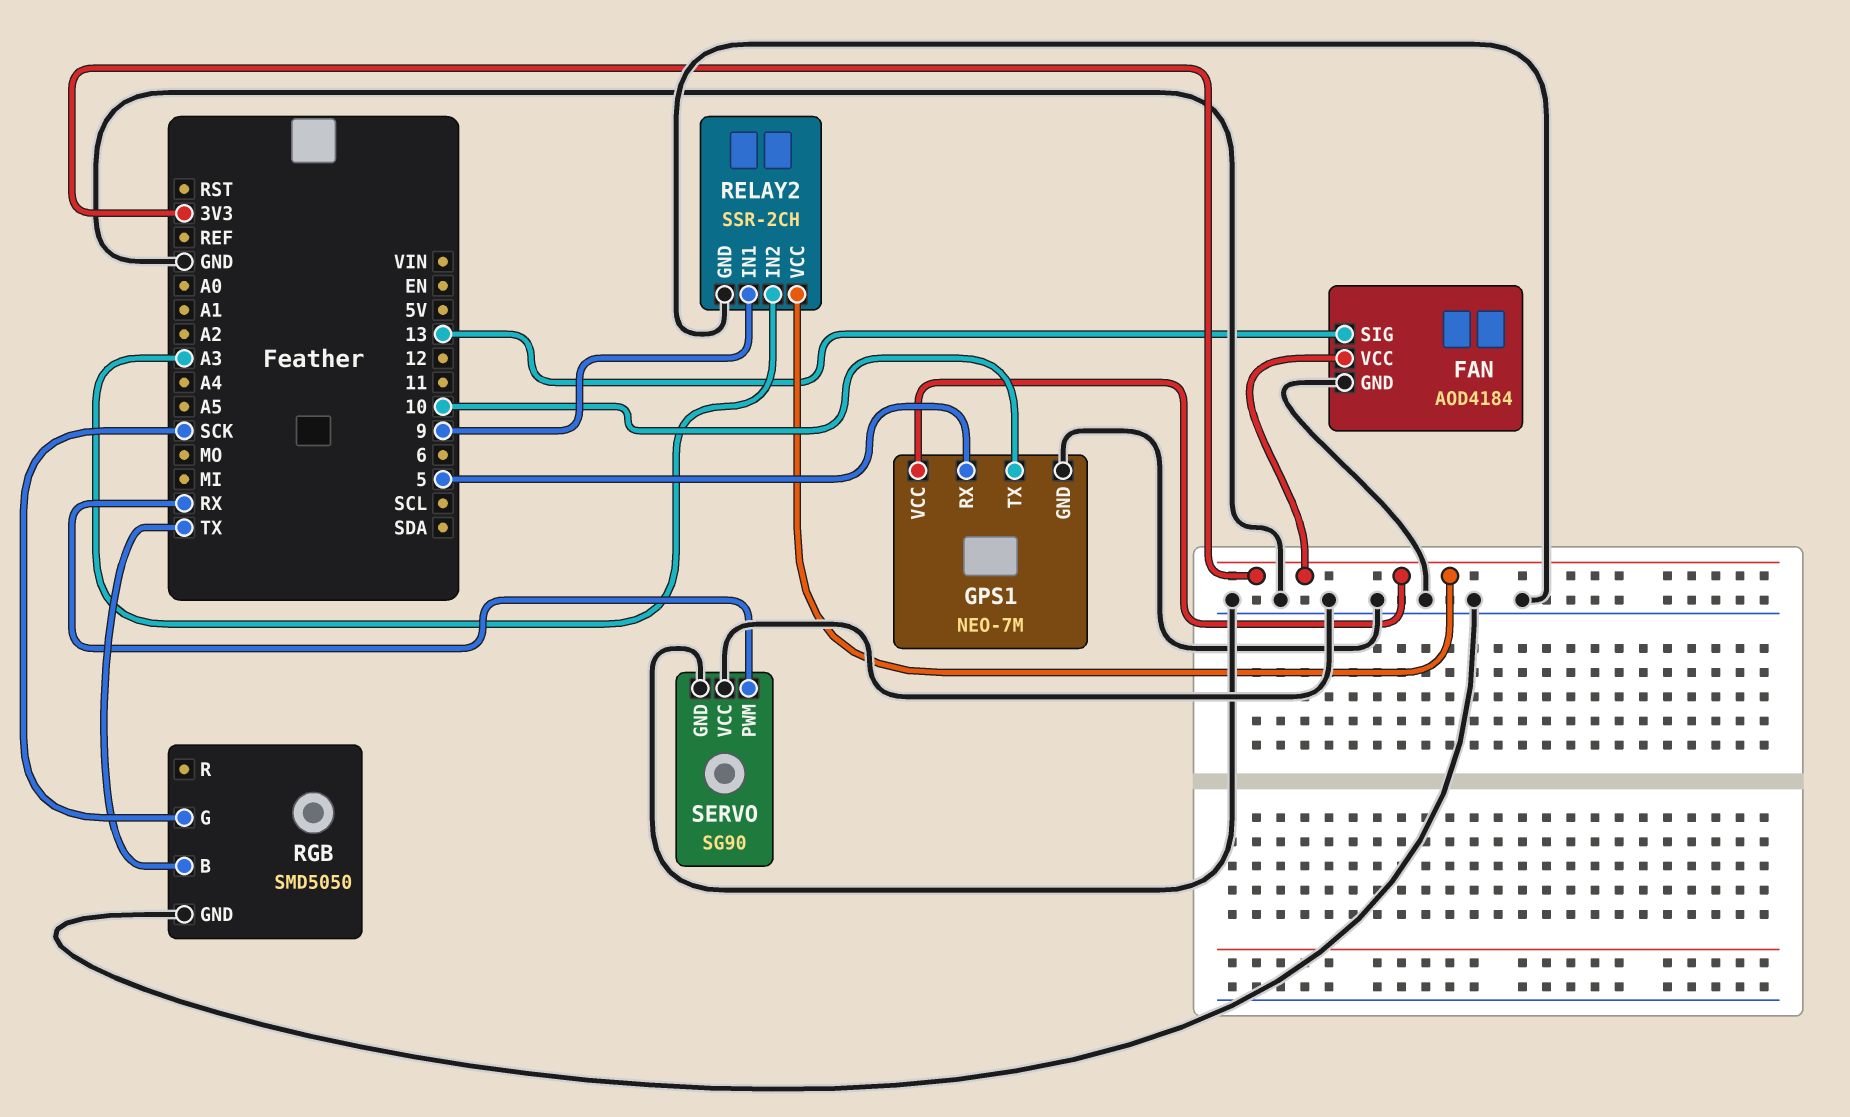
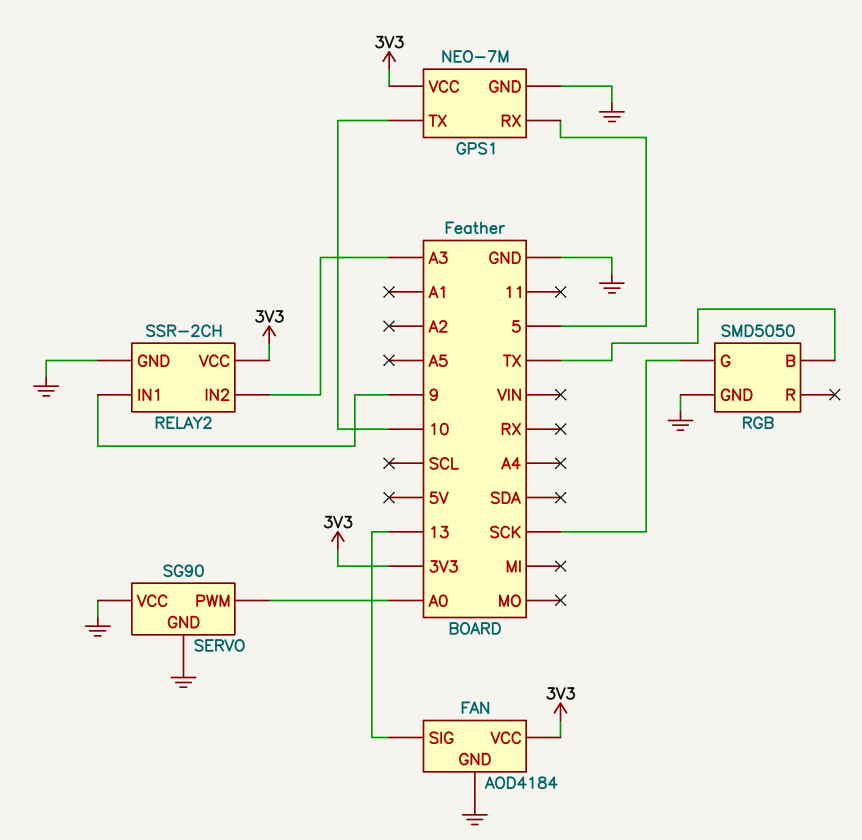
SERVO pin PWM: RX -> A0

